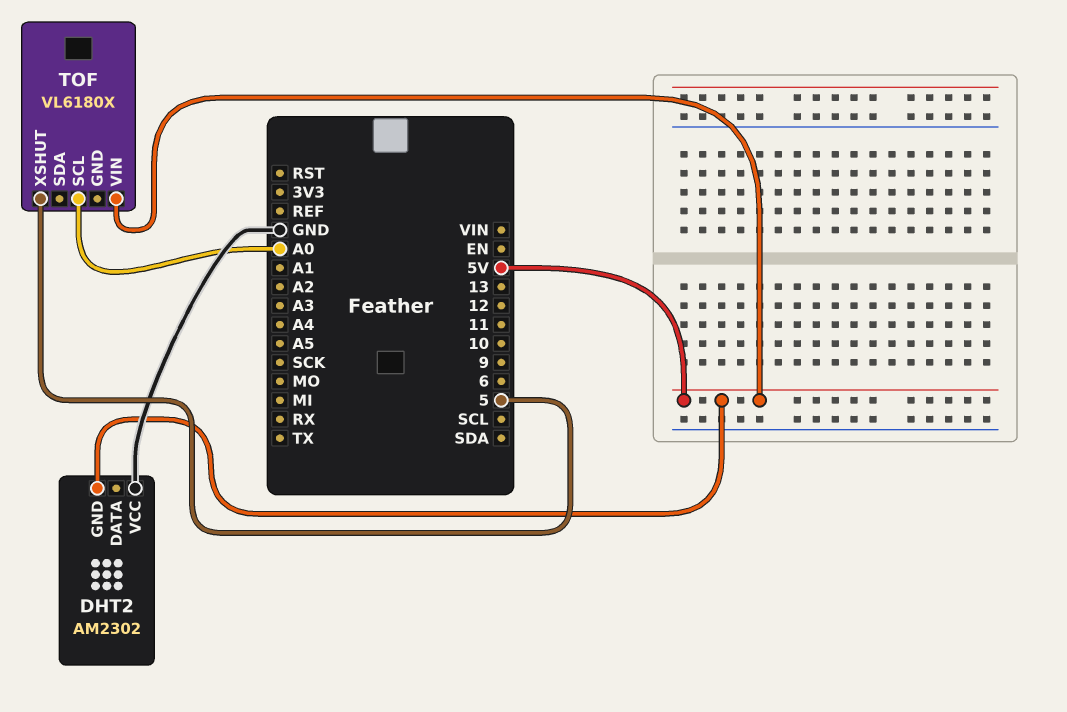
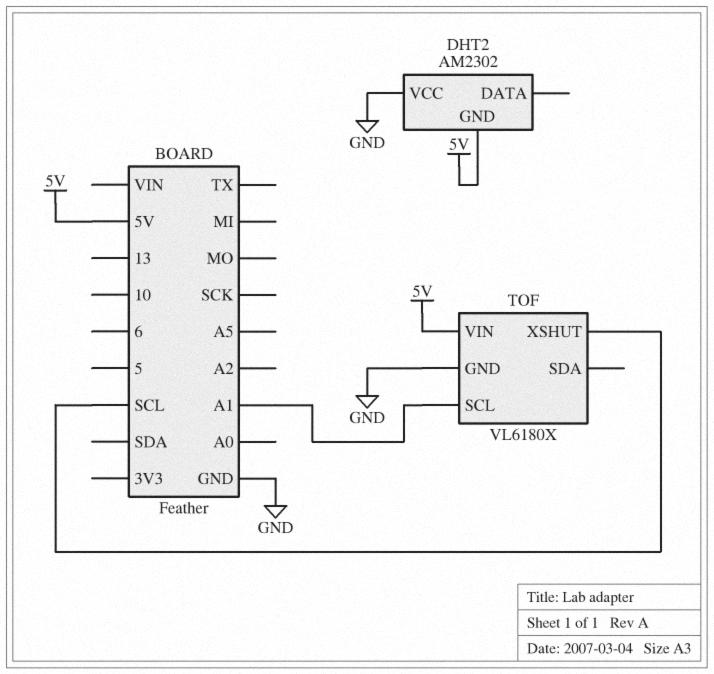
TOF pin GND: none -> GND
TOF pin SCL: A0 -> A1
TOF pin XSHUT: 5 -> SCL

